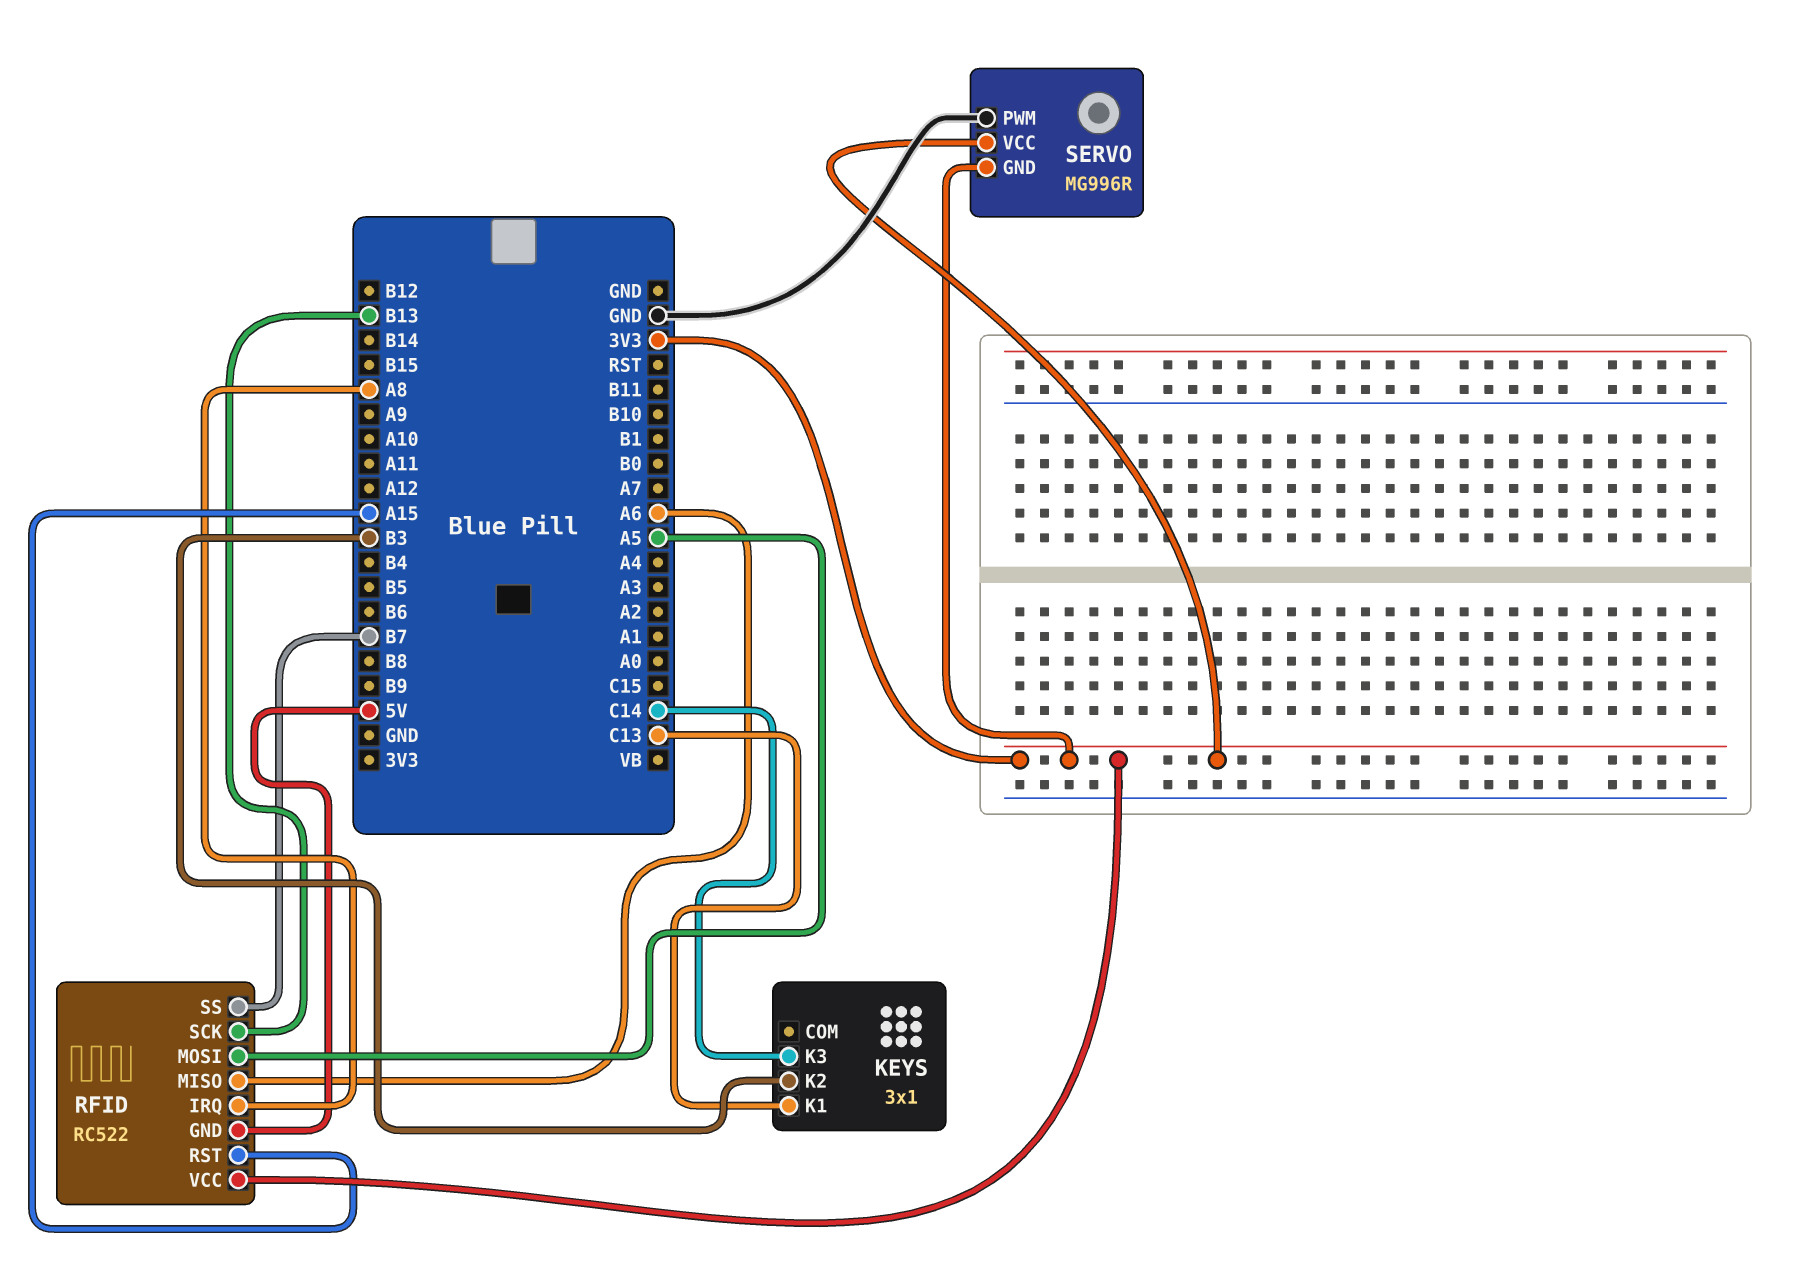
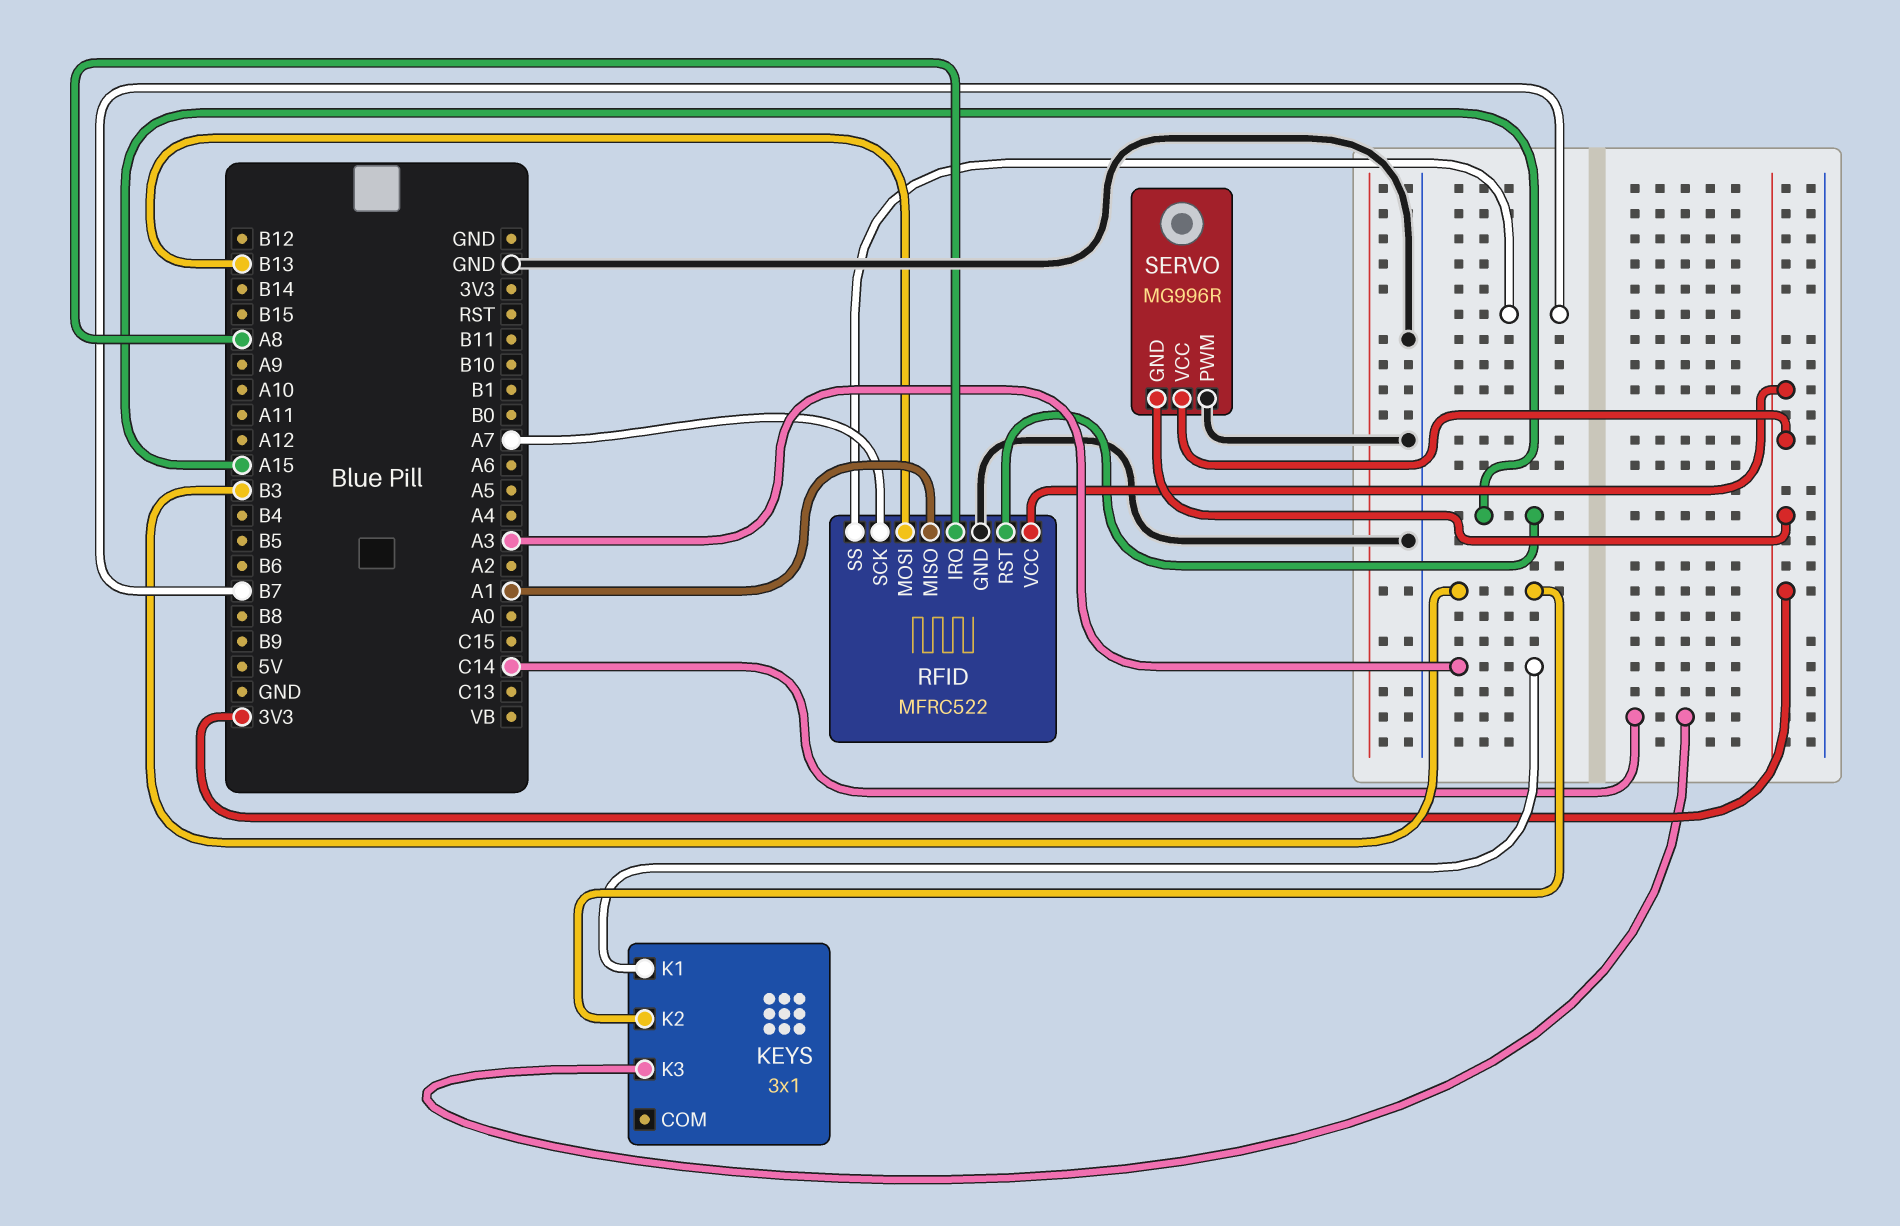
KEYS pin K1: C13 -> A3
RFID: RC522 -> MFRC522
RFID pin GND: 5V -> GND
RFID pin MISO: A6 -> A1
RFID pin MOSI: A5 -> B13
RFID pin SCK: B13 -> A7

